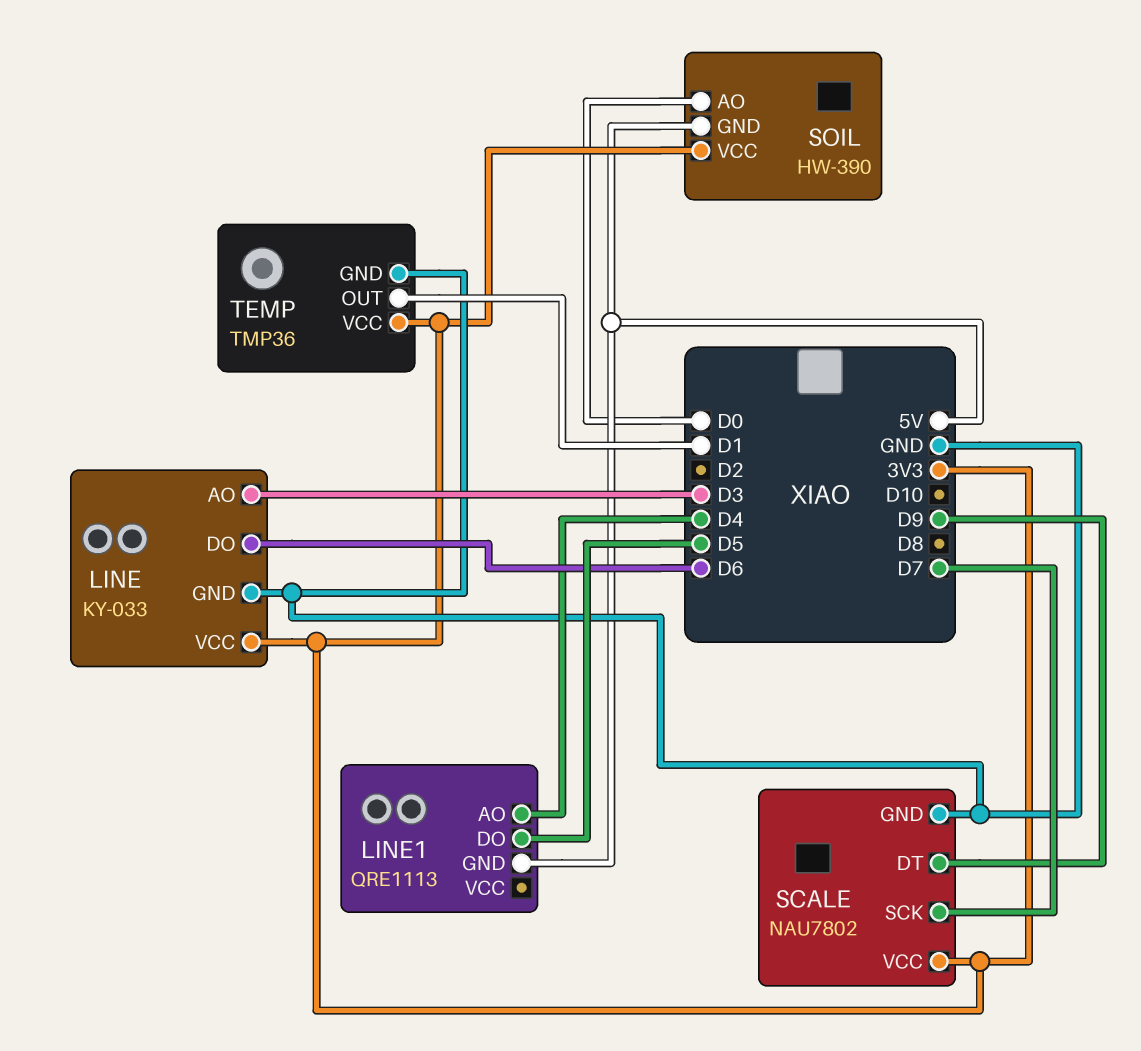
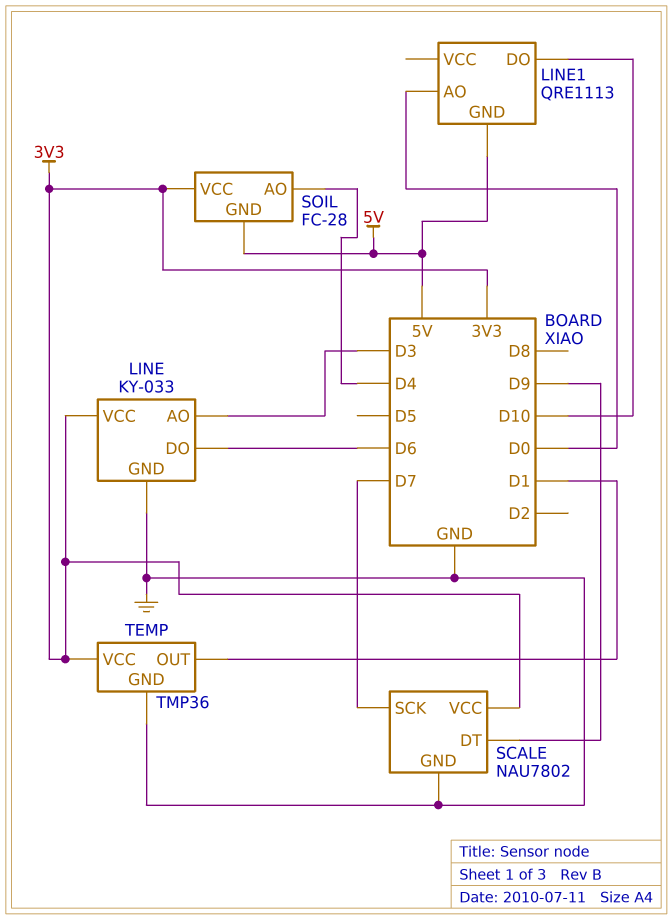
LINE1 pin AO: D4 -> D0
LINE1 pin DO: D5 -> D10
SOIL: HW-390 -> FC-28
SOIL pin AO: D0 -> D4

